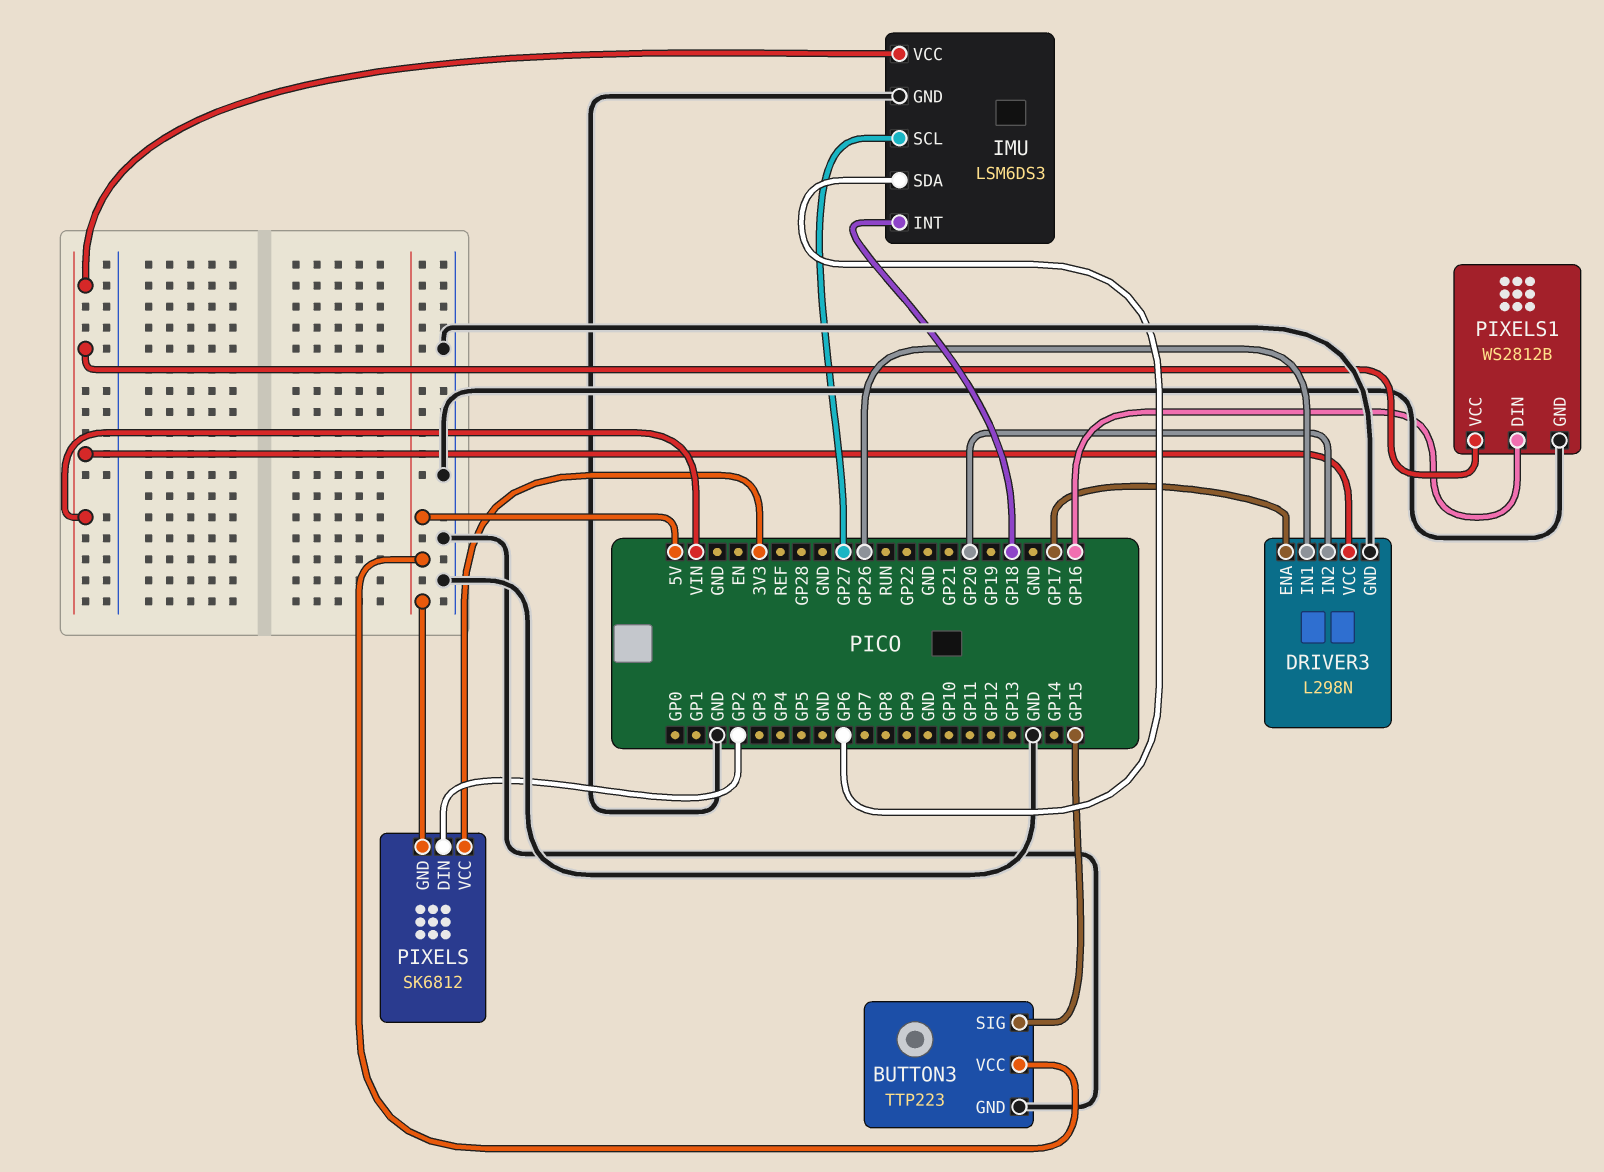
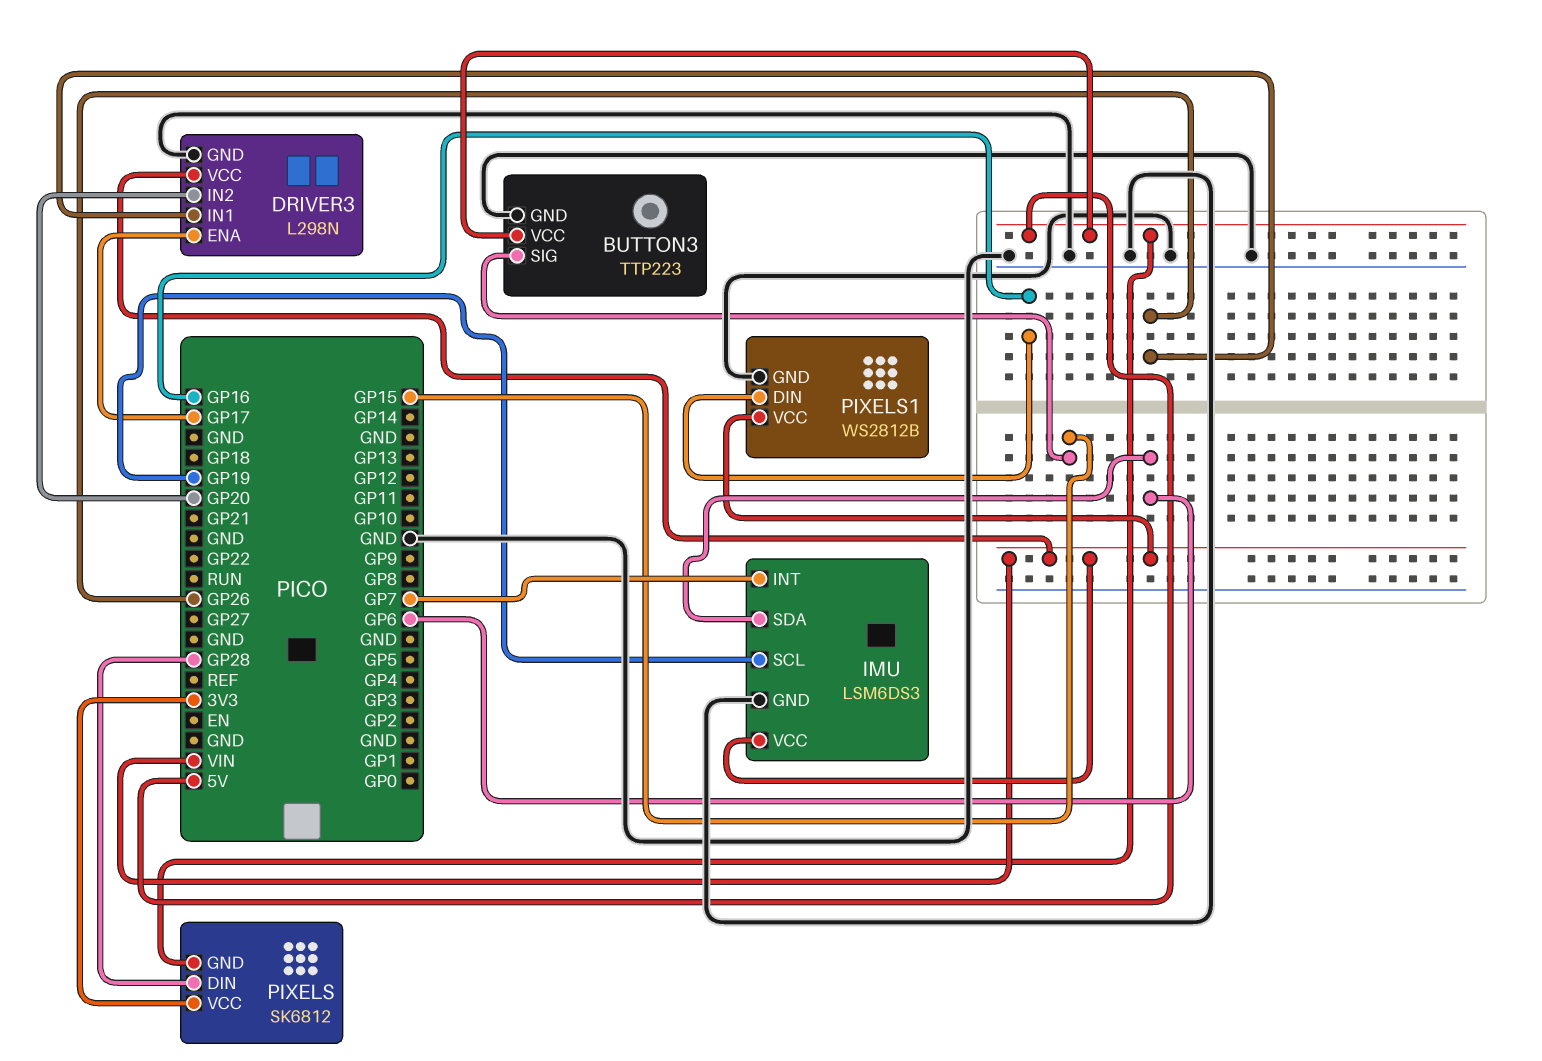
IMU pin INT: GP18 -> GP7
IMU pin SCL: GP27 -> GP19
PIXELS pin DIN: GP2 -> GP28

